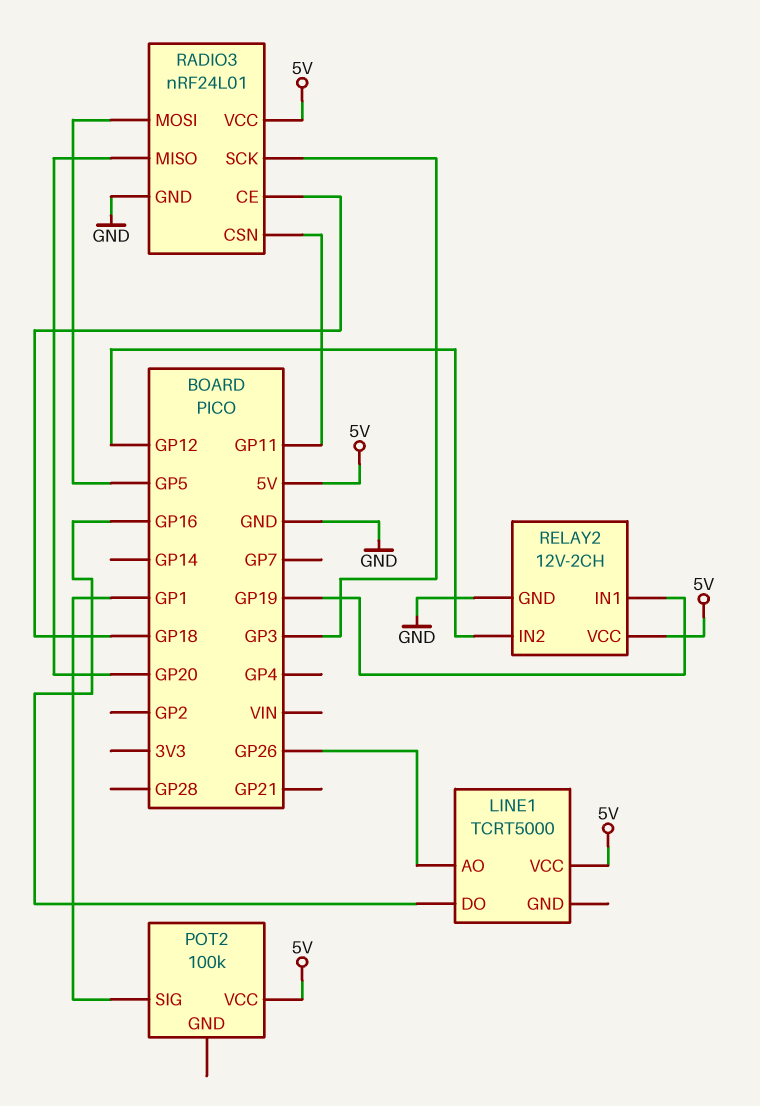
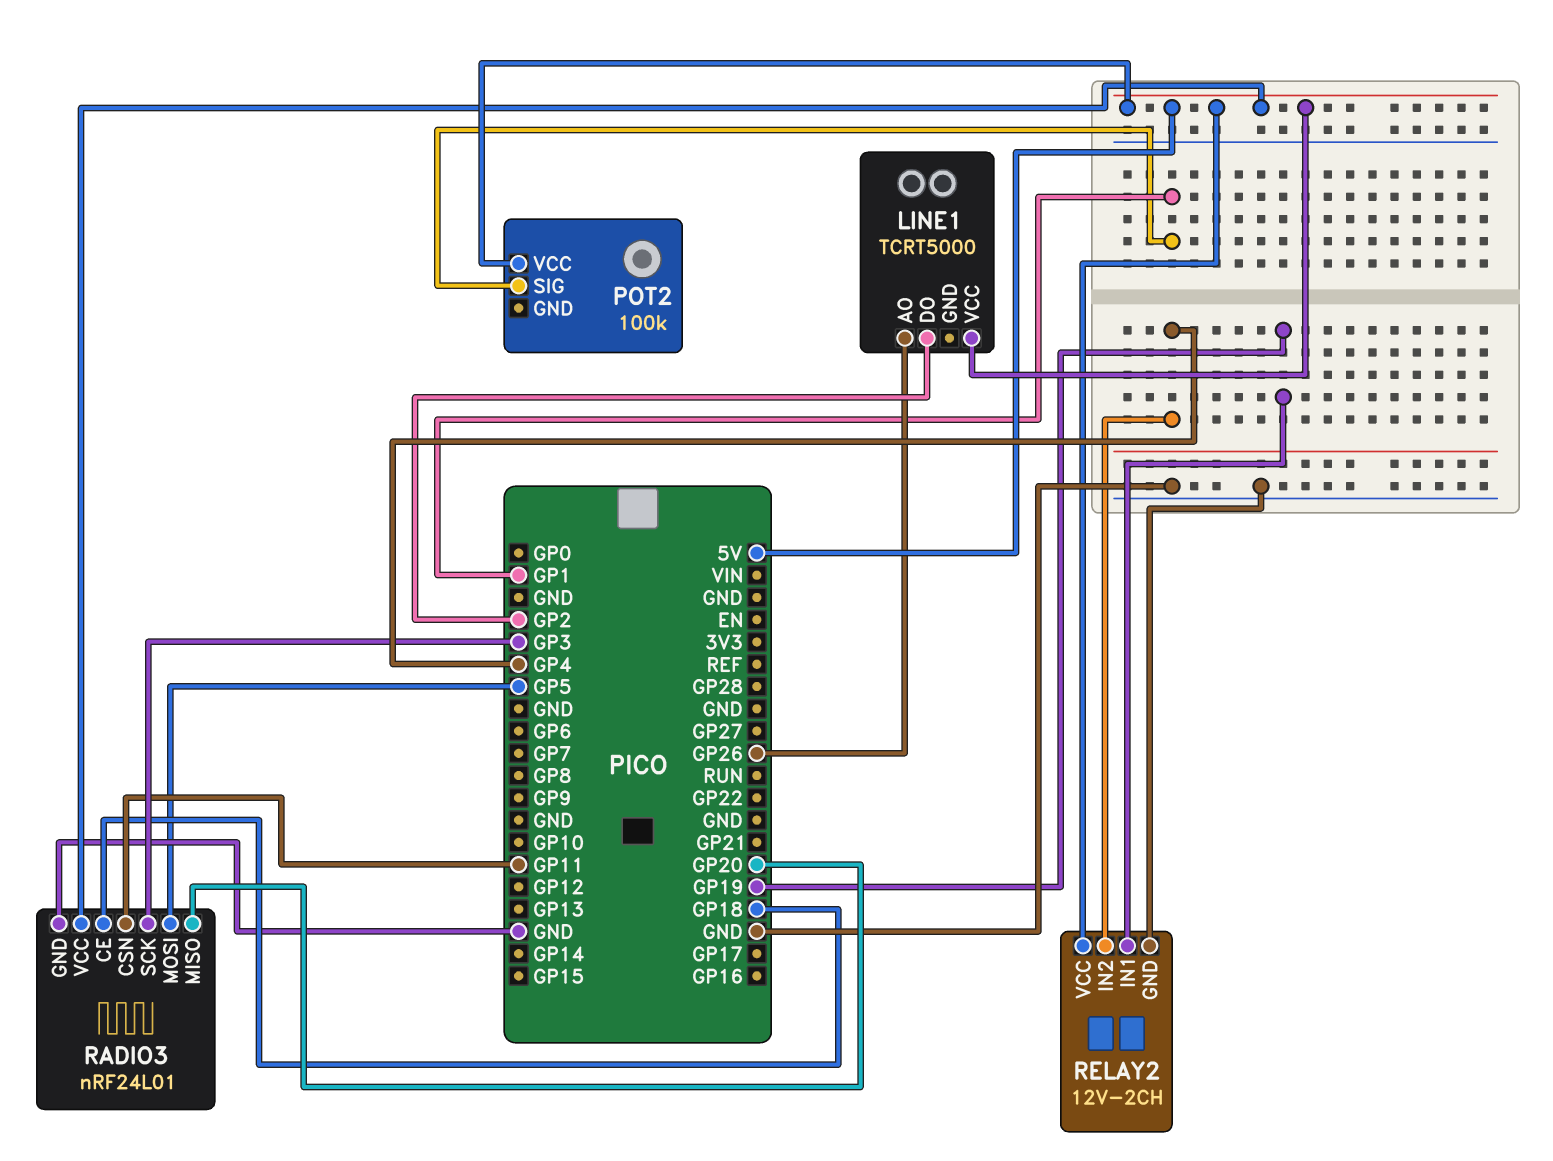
LINE1 pin DO: GP16 -> GP2
RELAY2 pin IN2: GP12 -> GP4

